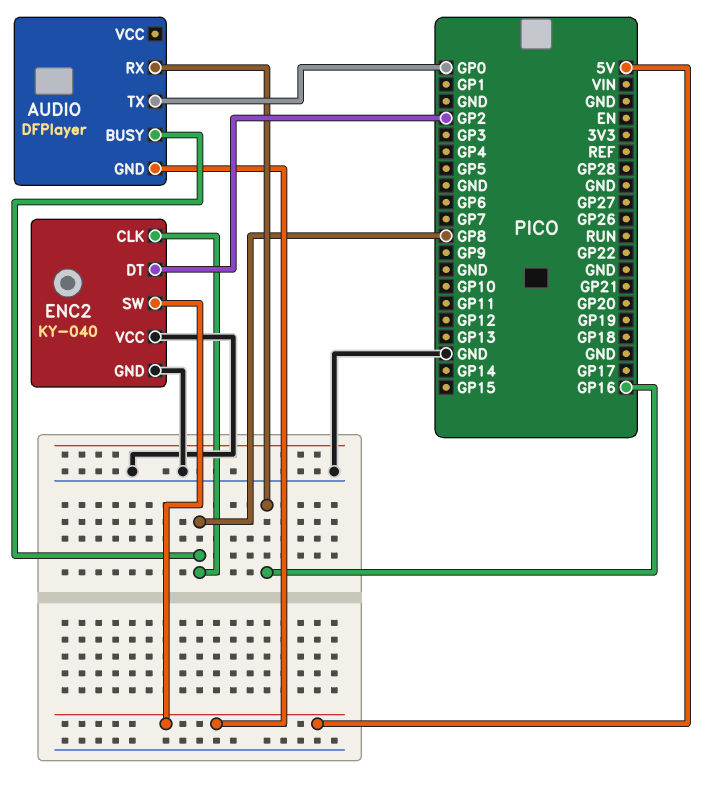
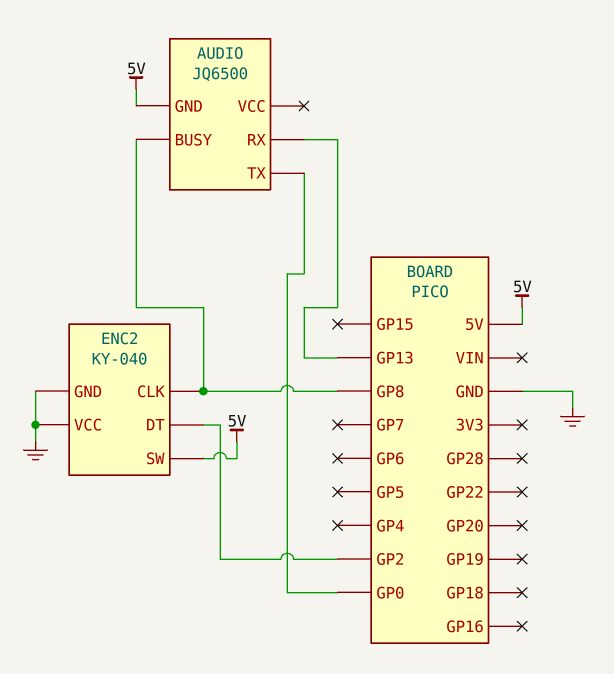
AUDIO: DFPlayer -> JQ6500
AUDIO pin RX: GP16 -> GP13

